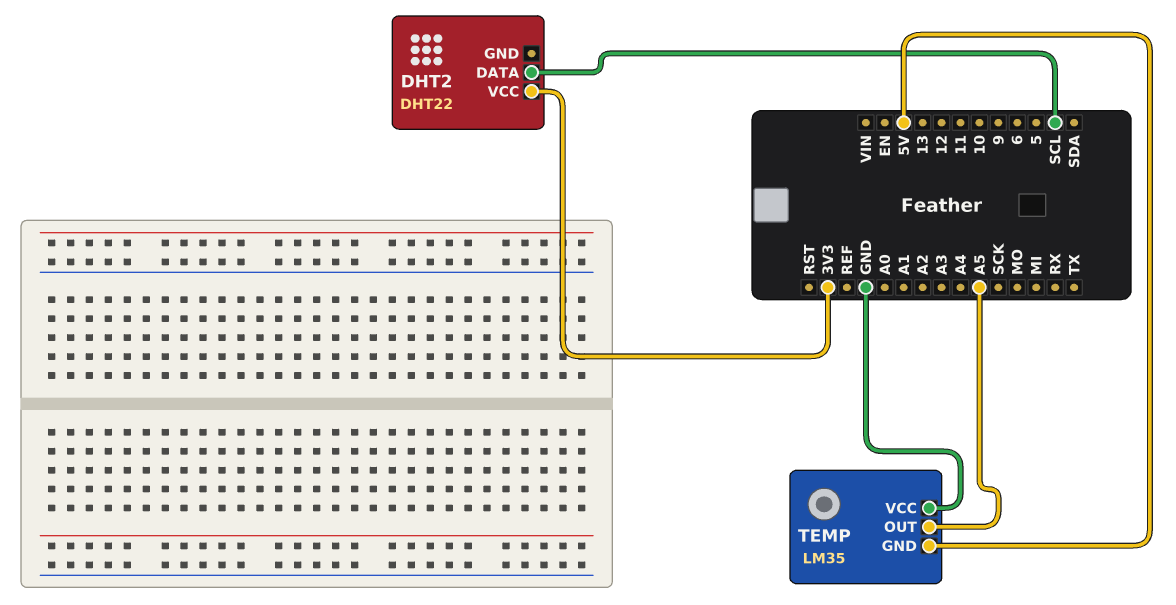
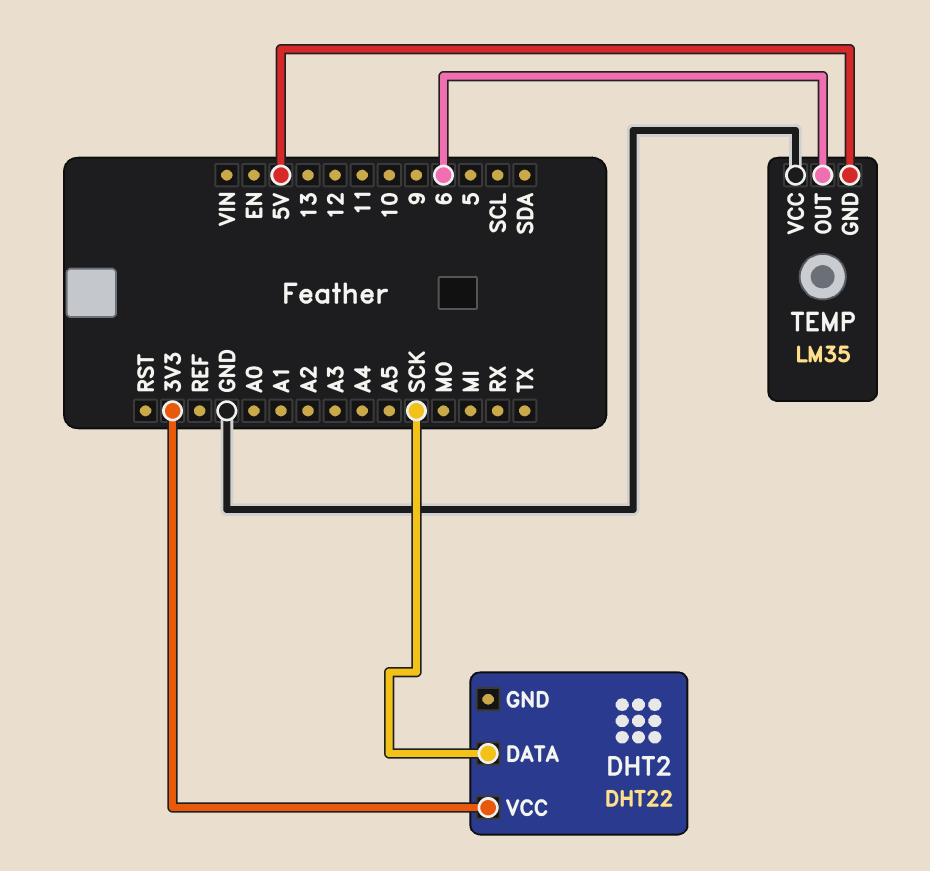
DHT2 pin DATA: SCL -> SCK
TEMP pin OUT: A5 -> 6

